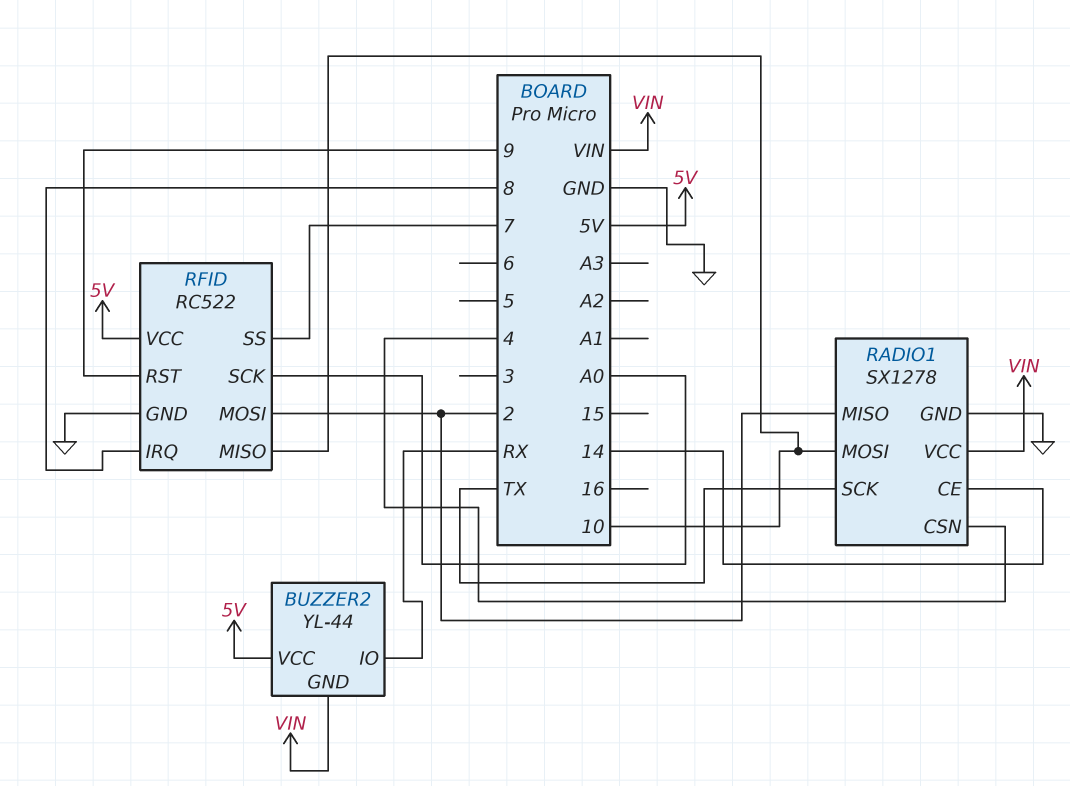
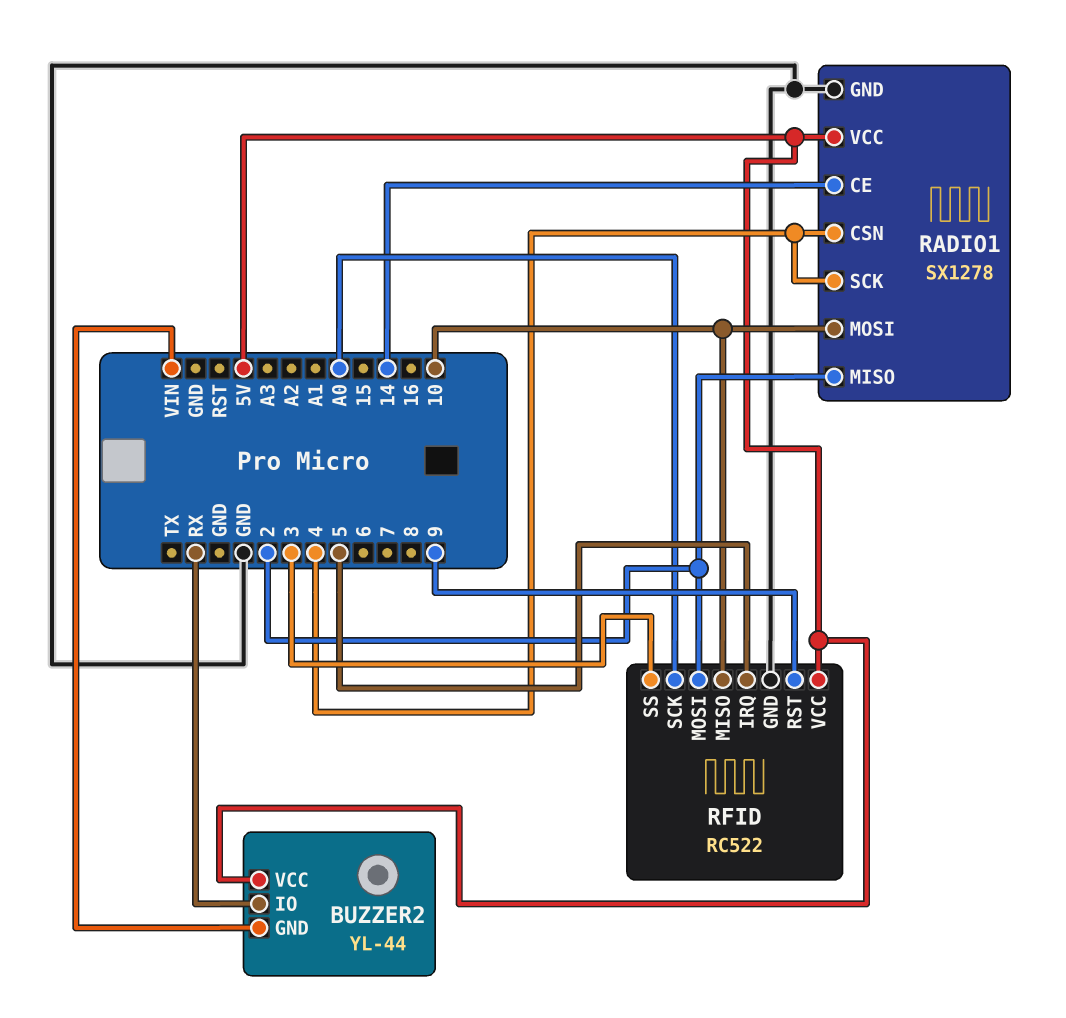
RADIO1 pin SCK: TX -> 4
RADIO1 pin VCC: VIN -> 5V
RFID pin IRQ: 8 -> 5
RFID pin SS: 7 -> 3

